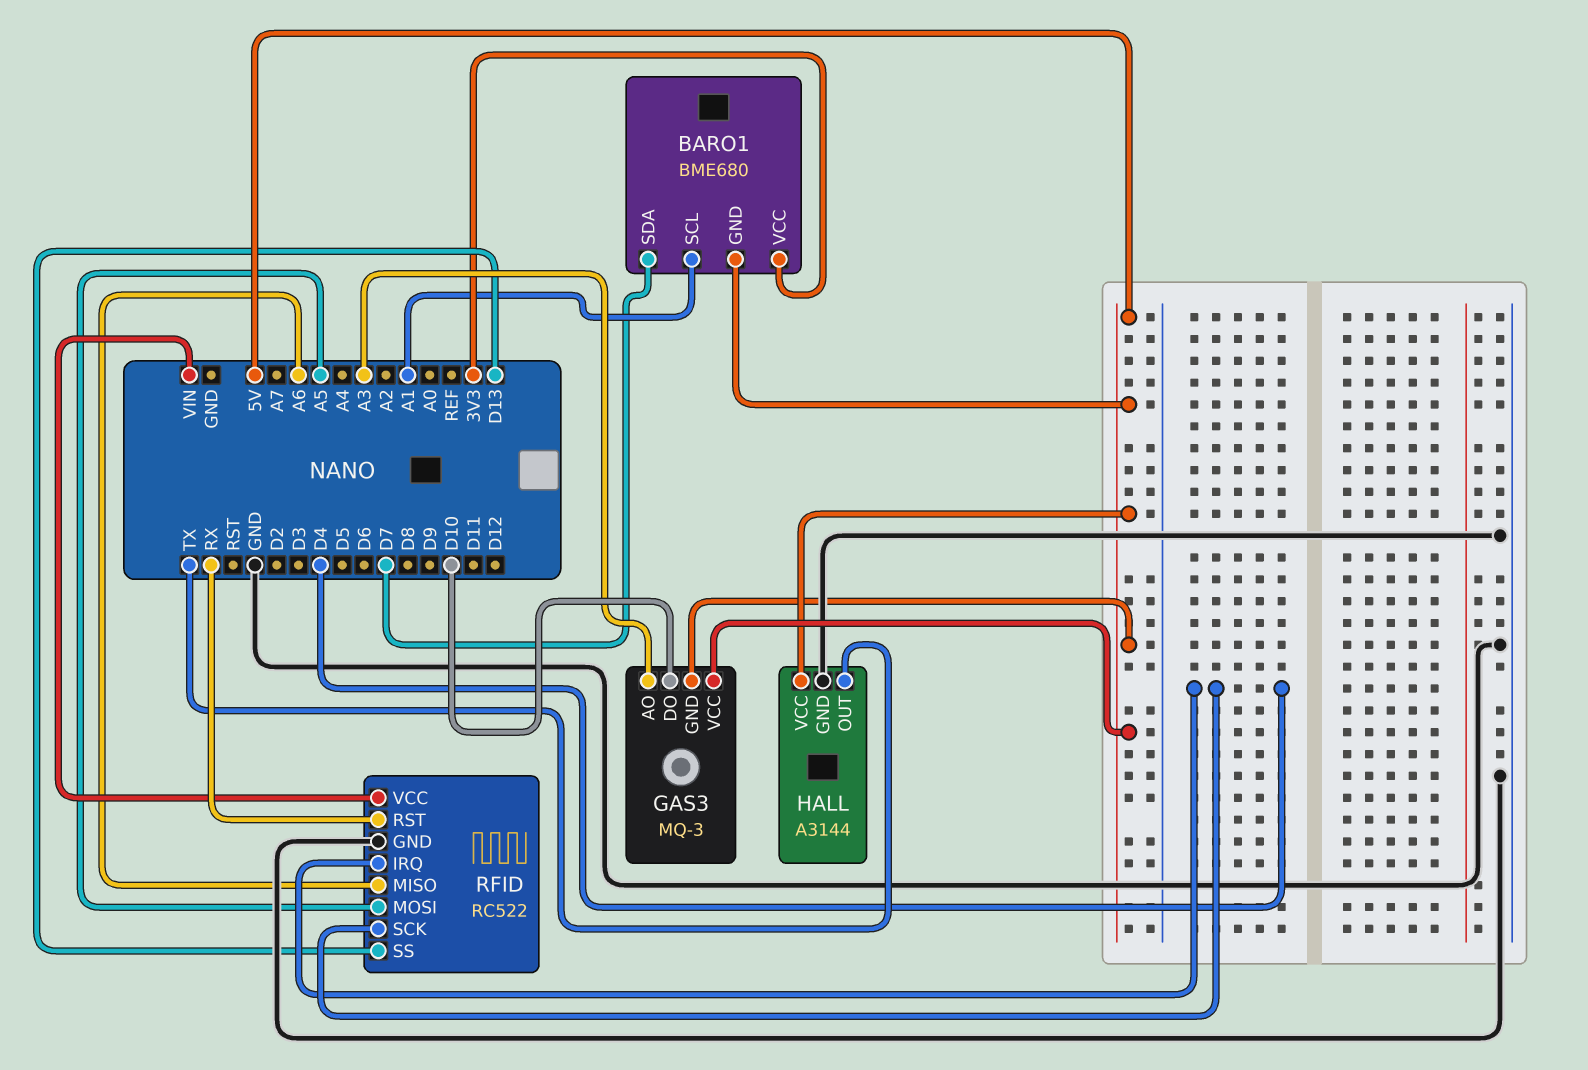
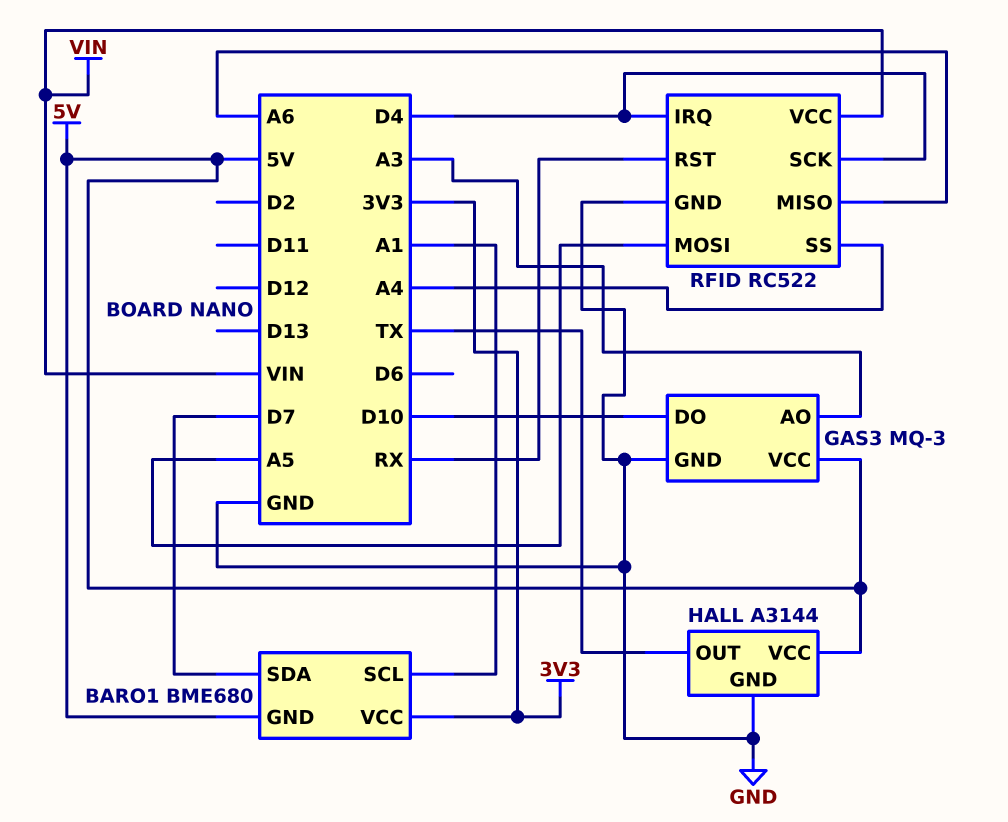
GAS3 pin GND: 5V -> GND
RFID pin SS: D13 -> A4

